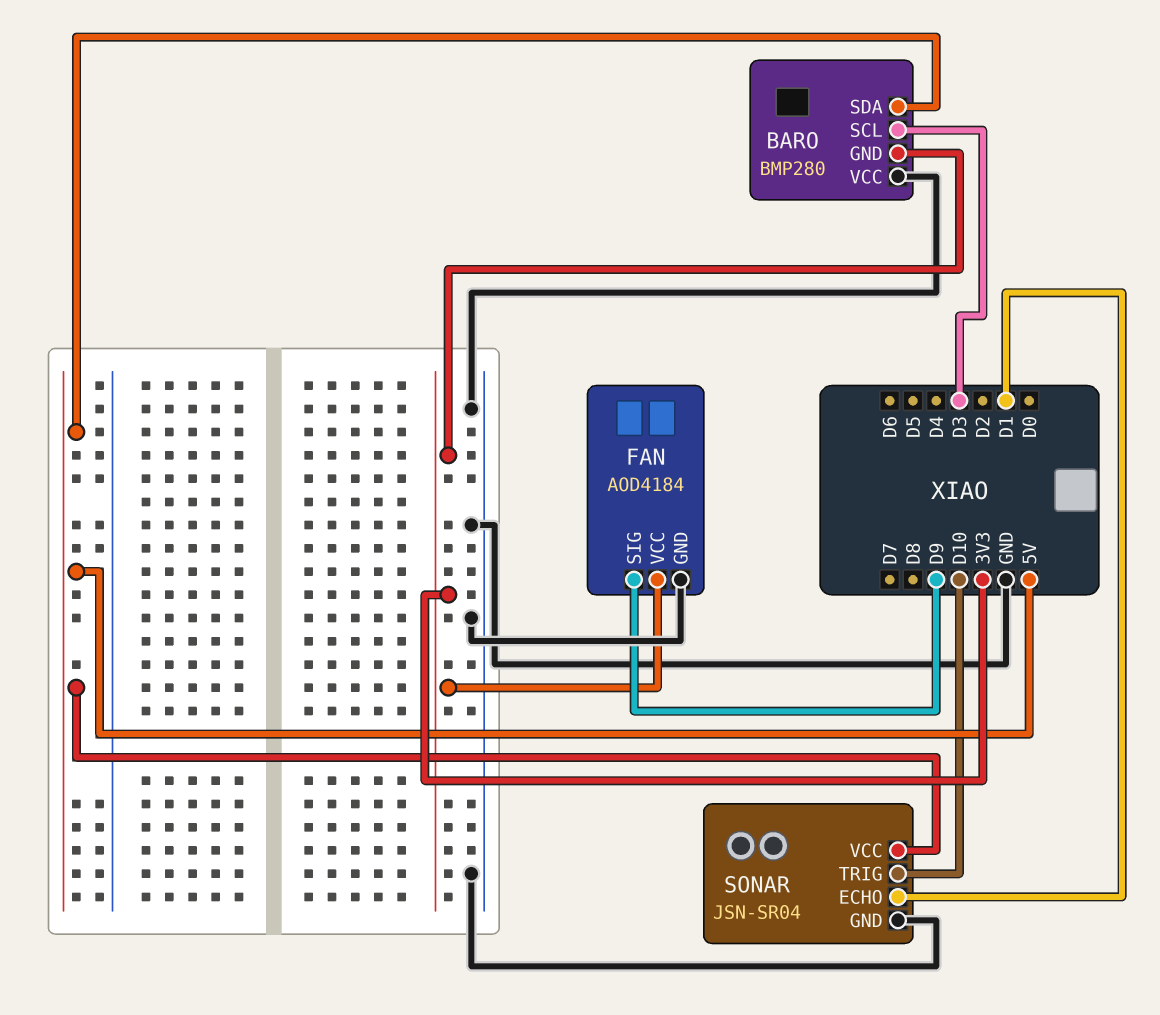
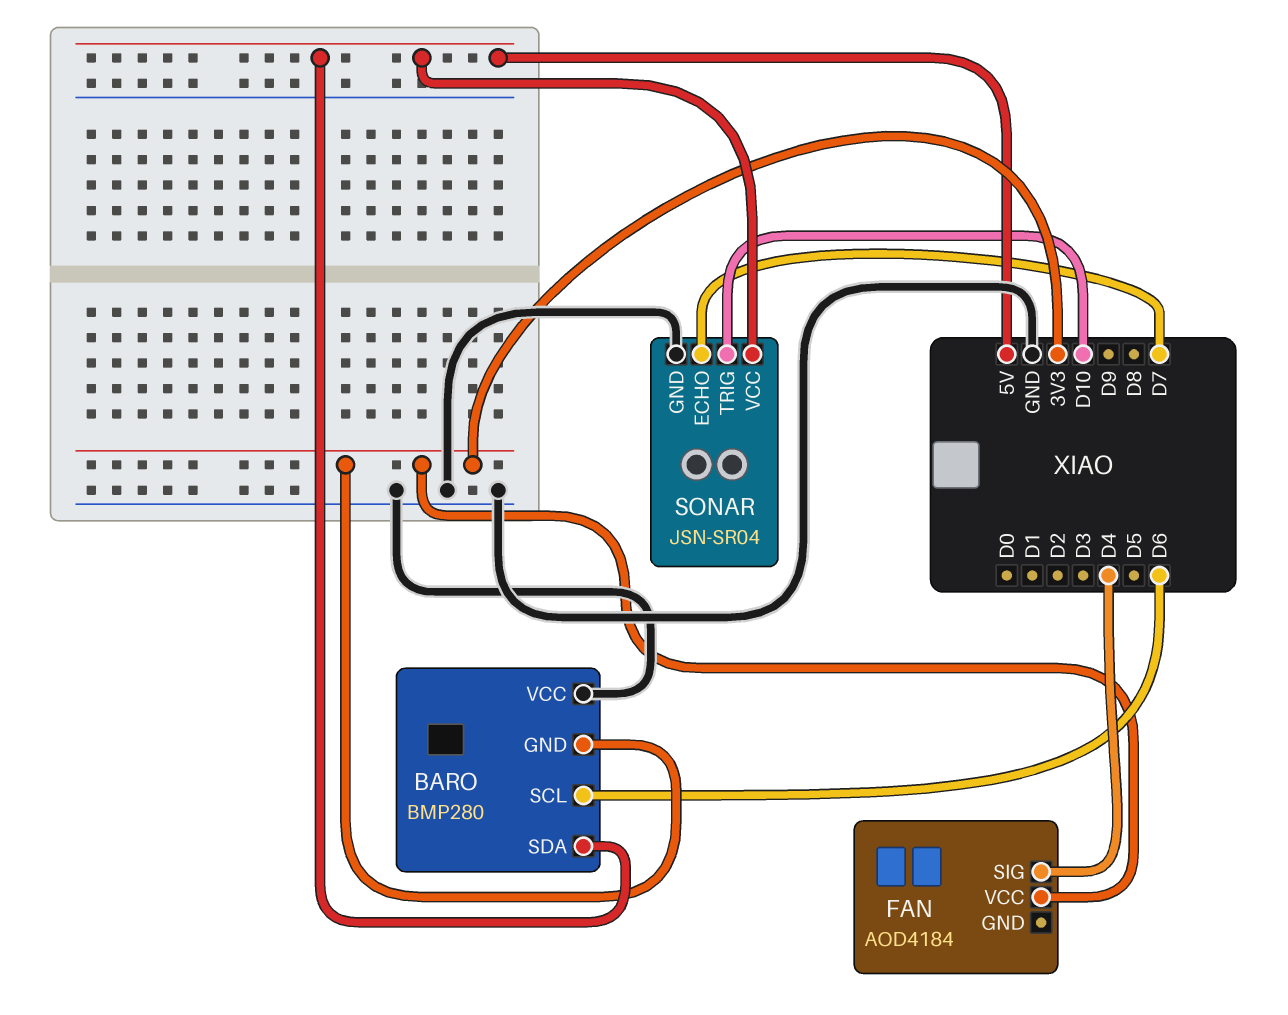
BARO pin SCL: D3 -> D6
FAN pin GND: GND -> none
FAN pin SIG: D9 -> D4
SONAR pin ECHO: D1 -> D7

